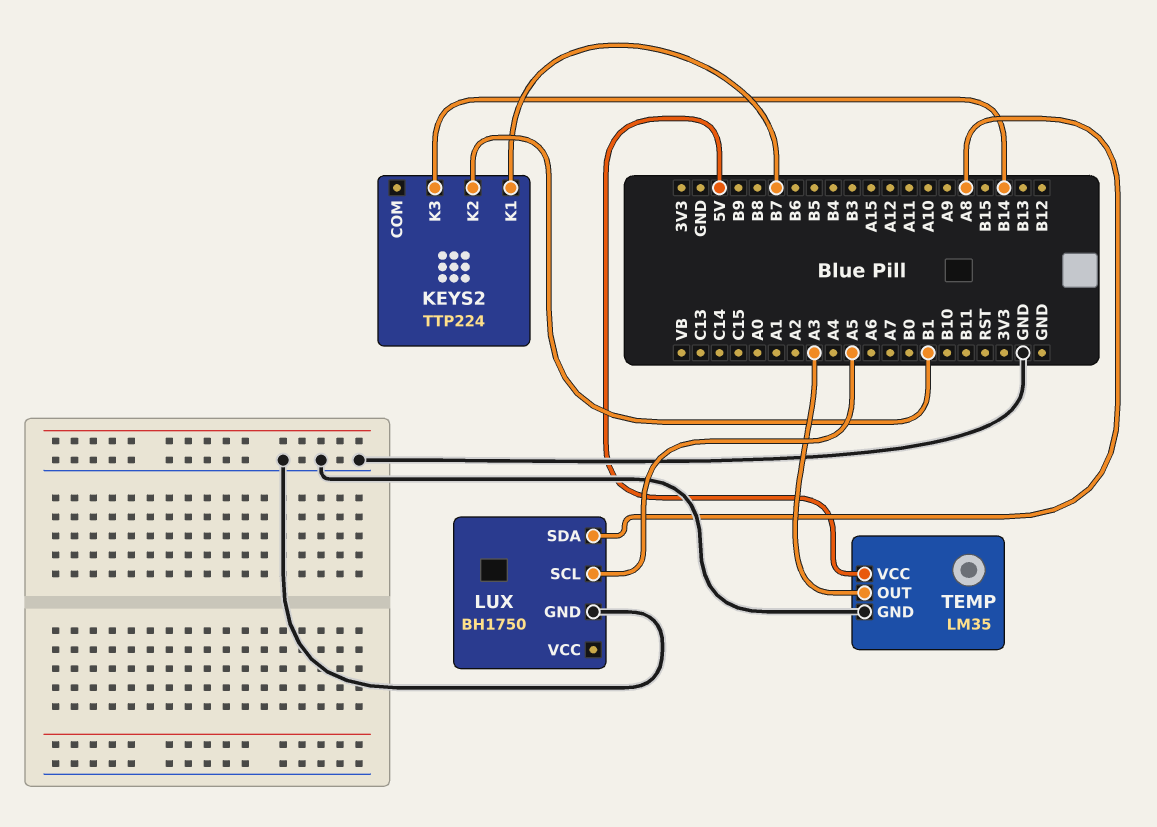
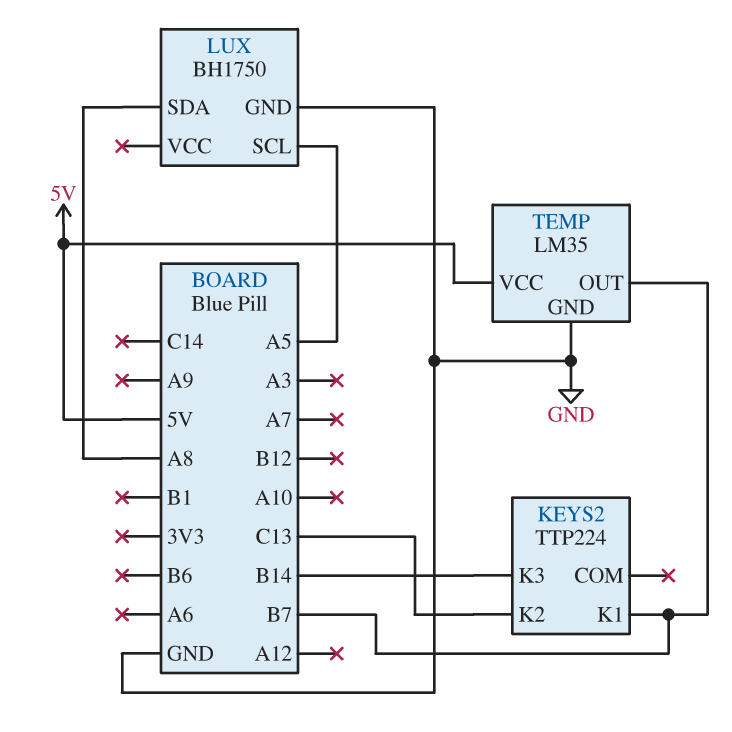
KEYS2 pin K2: B1 -> C13
TEMP pin OUT: A3 -> B7

